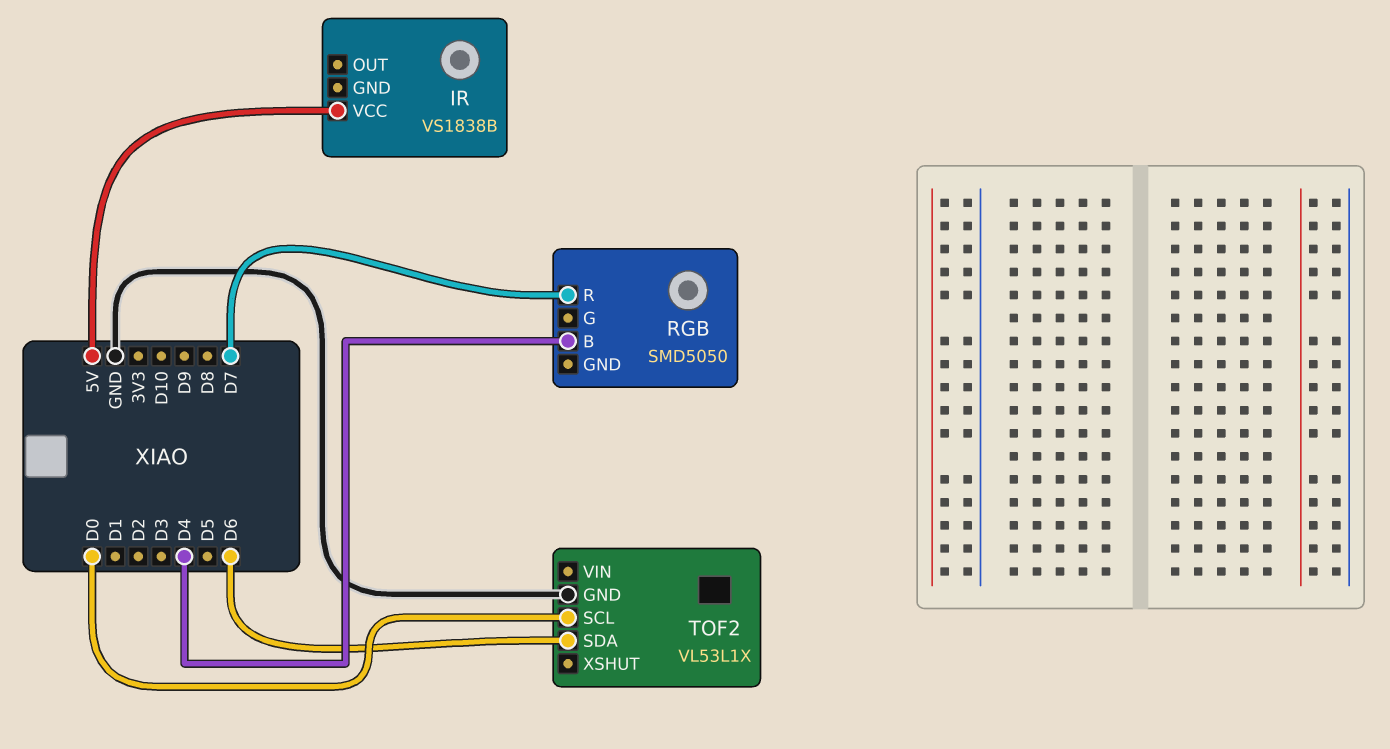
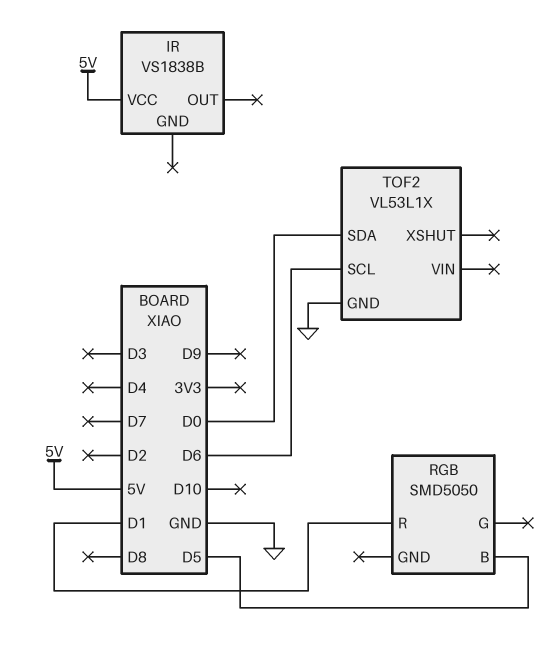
RGB pin B: D4 -> D5
RGB pin R: D7 -> D1
TOF2 pin SCL: D0 -> D6
TOF2 pin SDA: D6 -> D0

